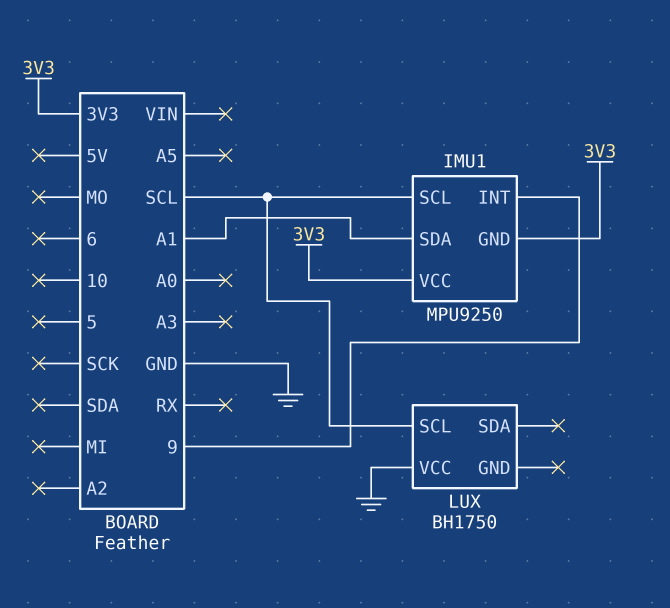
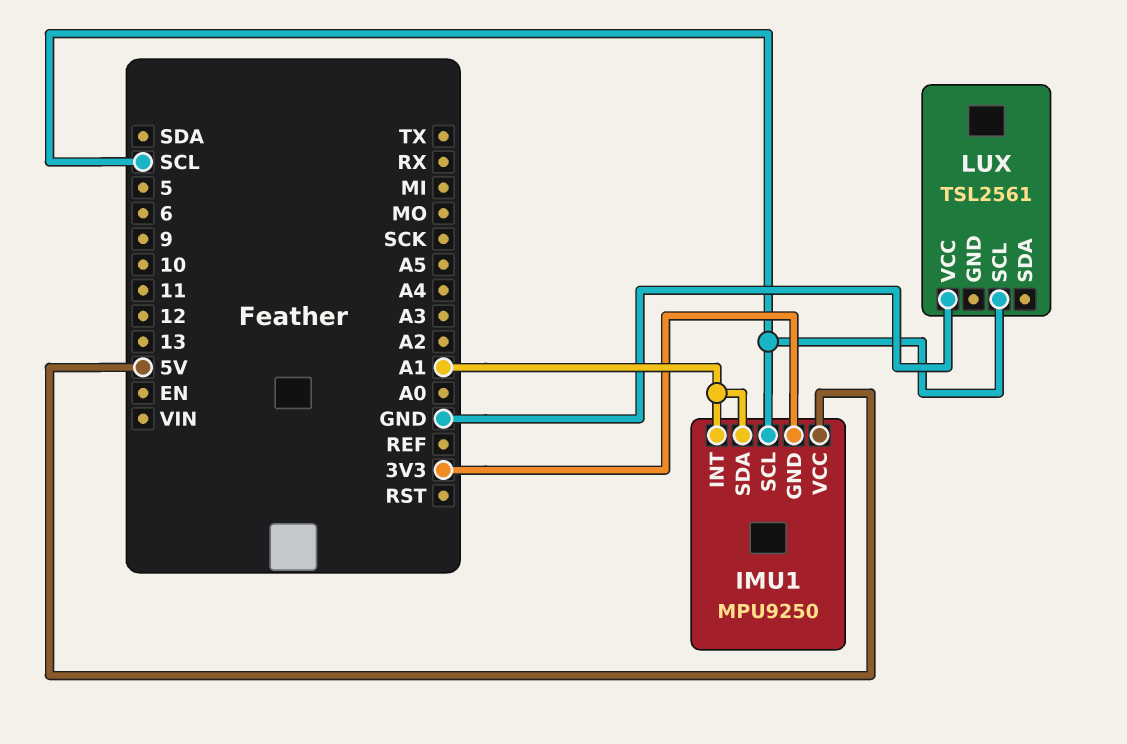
IMU1 pin INT: 9 -> A1
IMU1 pin VCC: 3V3 -> 5V
LUX: BH1750 -> TSL2561

